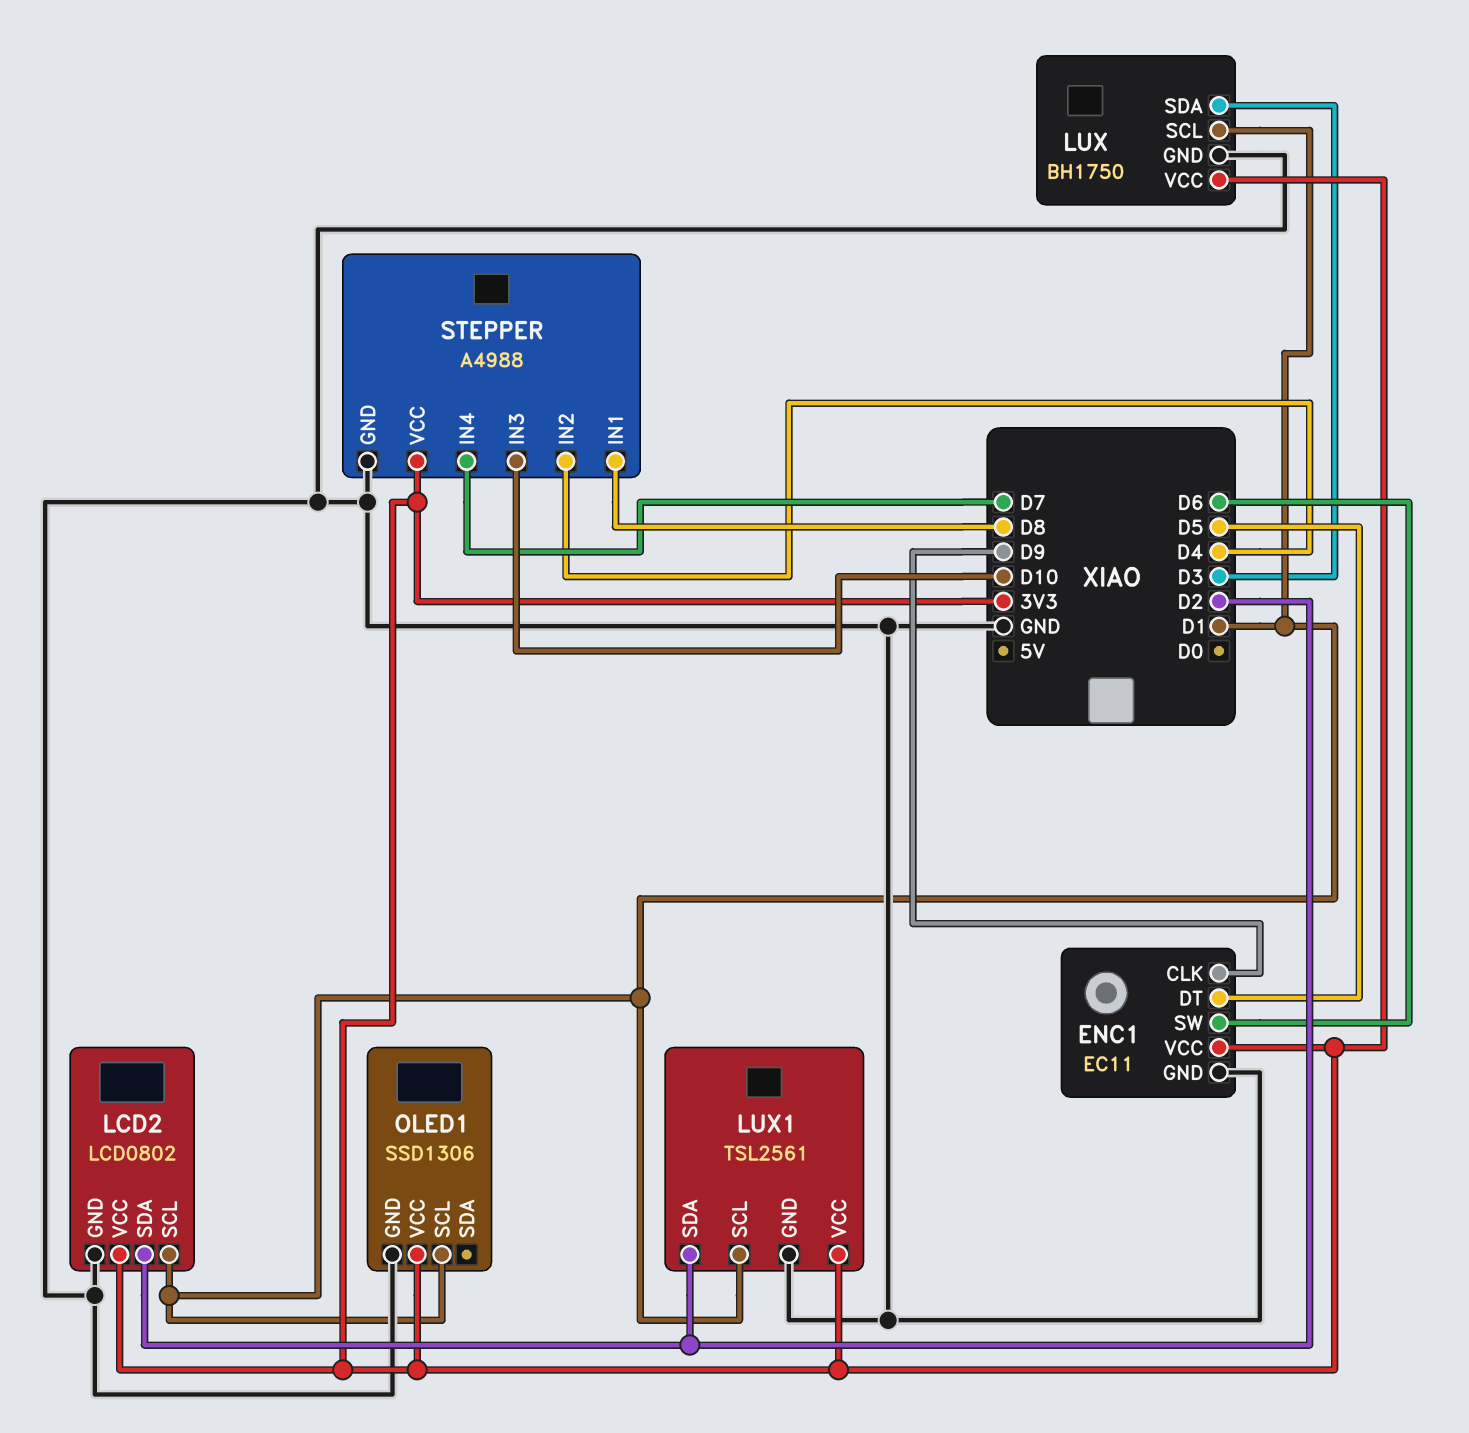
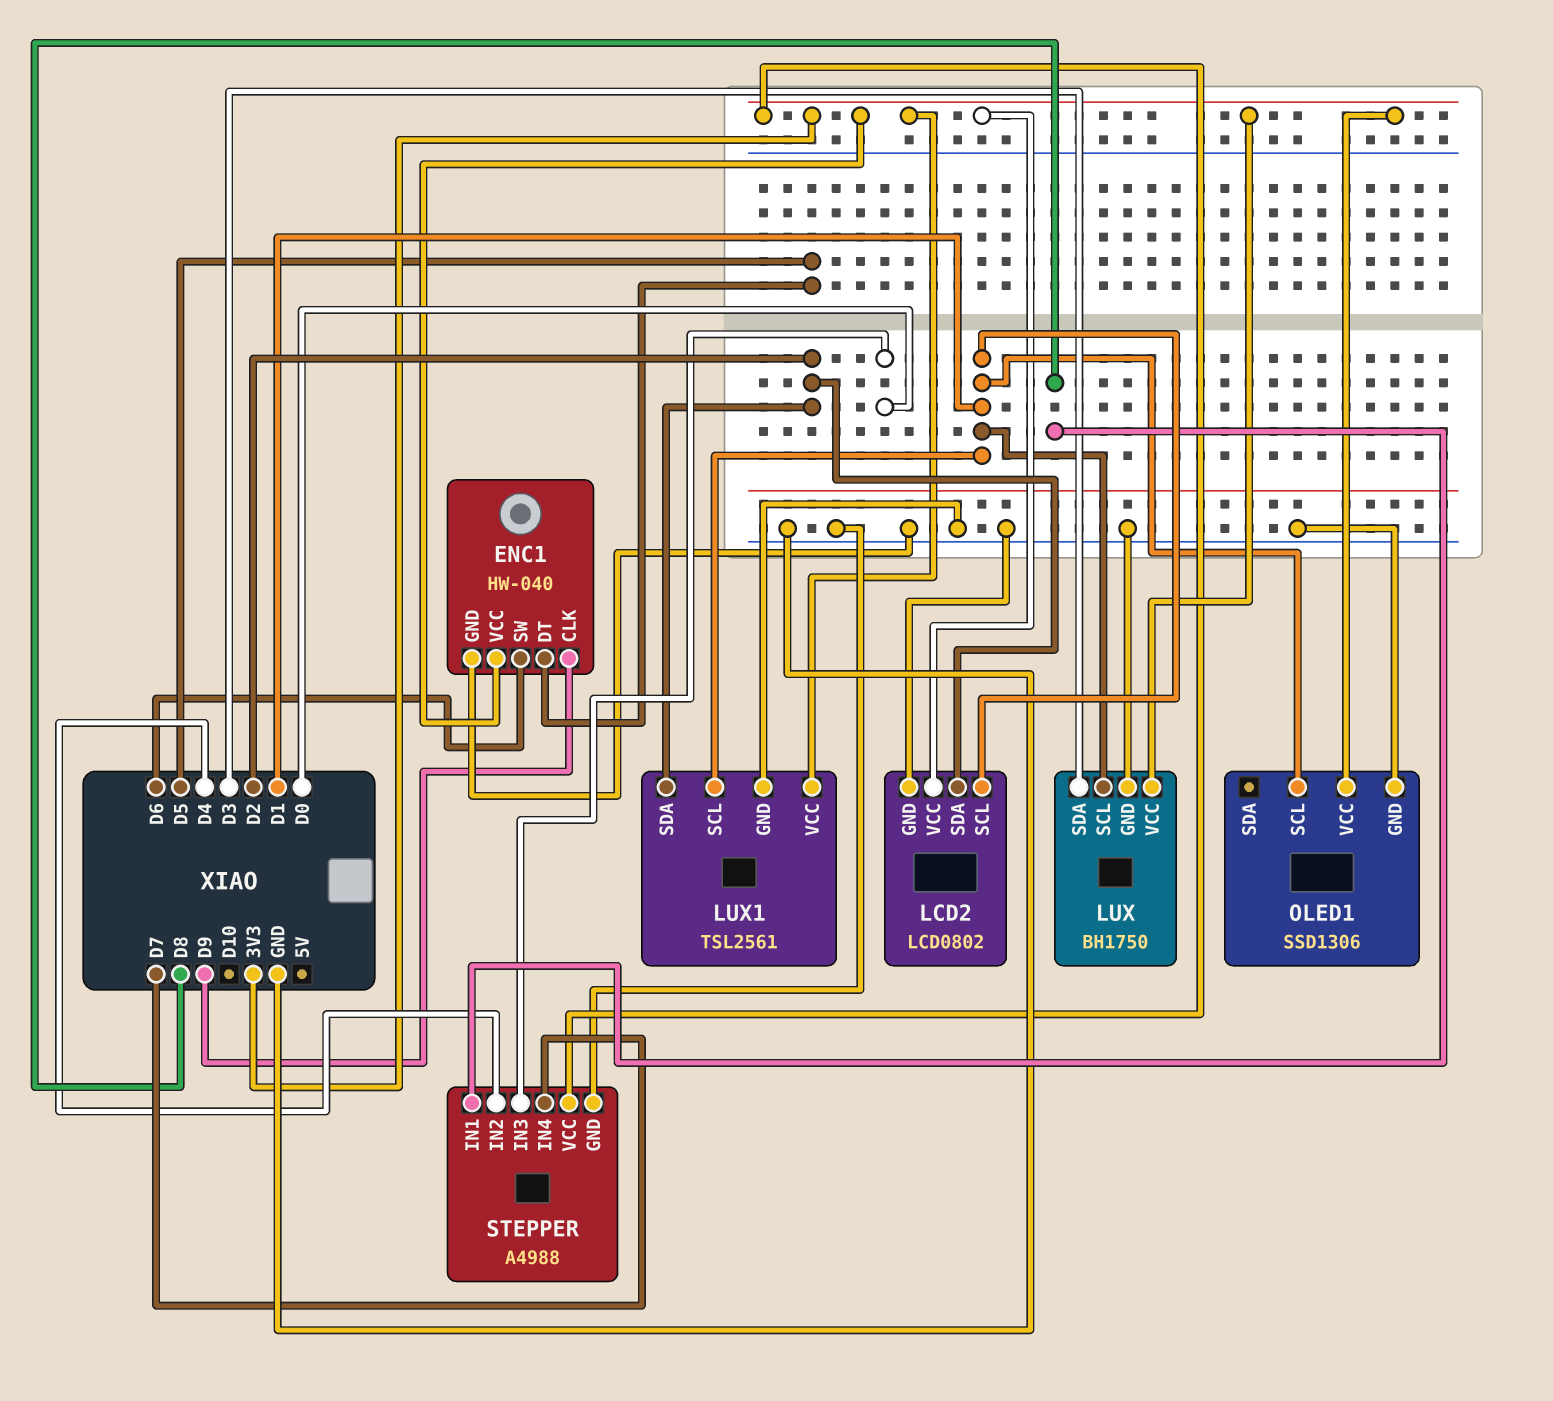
ENC1: EC11 -> HW-040
STEPPER pin IN3: D10 -> D0

